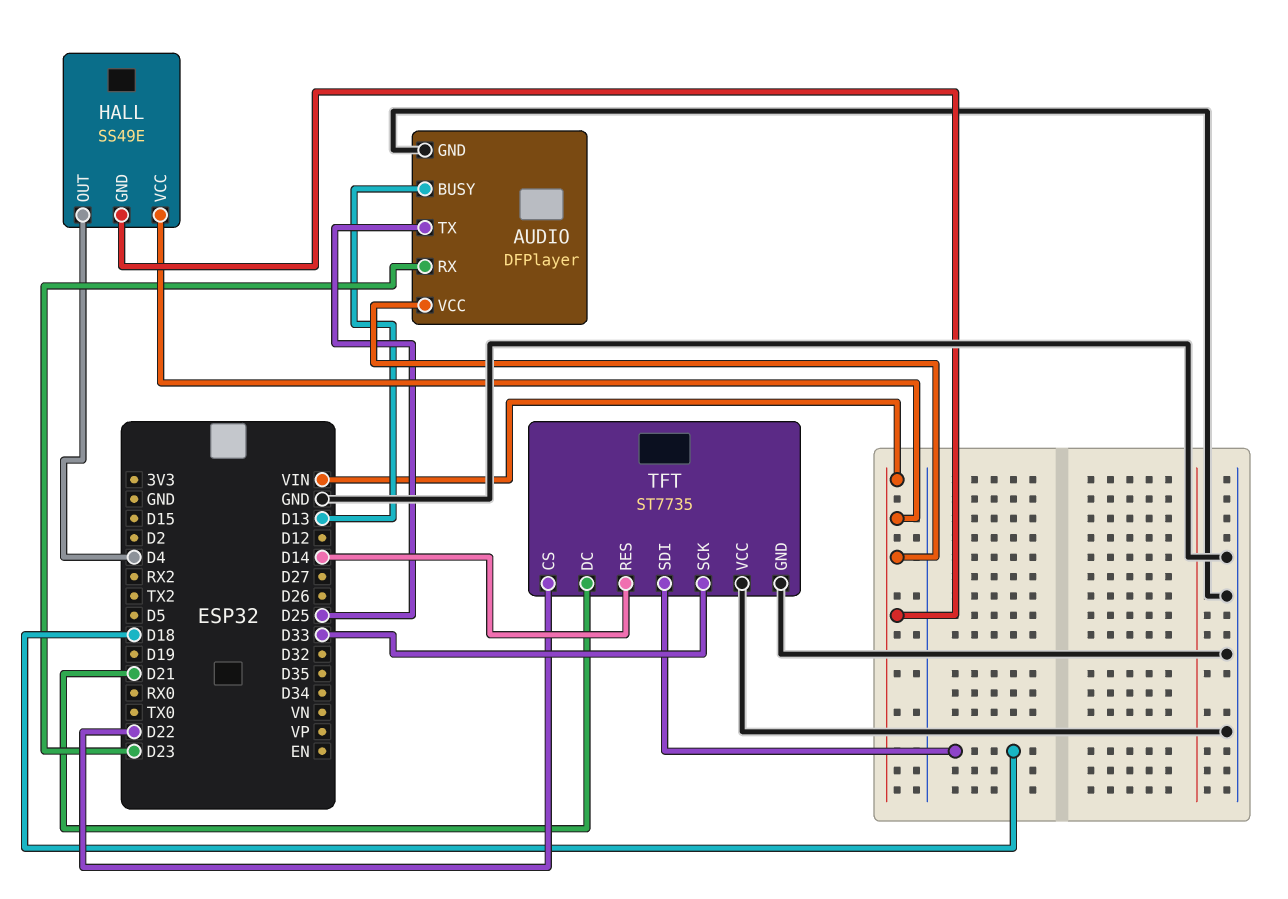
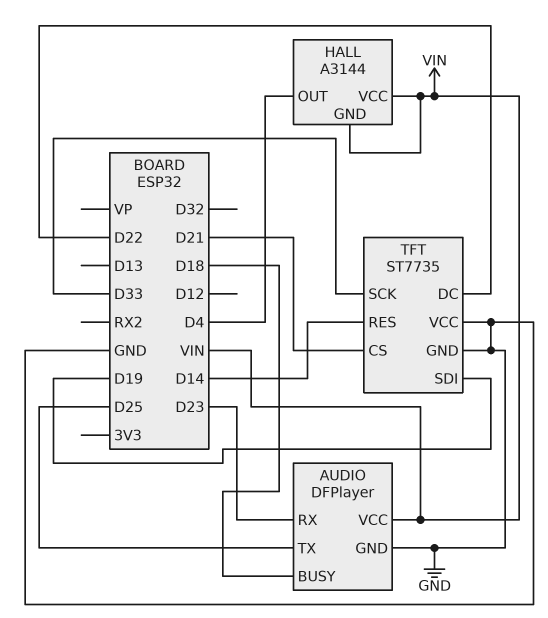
AUDIO pin BUSY: D13 -> D18
HALL: SS49E -> A3144
TFT pin CS: D22 -> D21
TFT pin DC: D21 -> D22
TFT pin SDI: D18 -> D19

